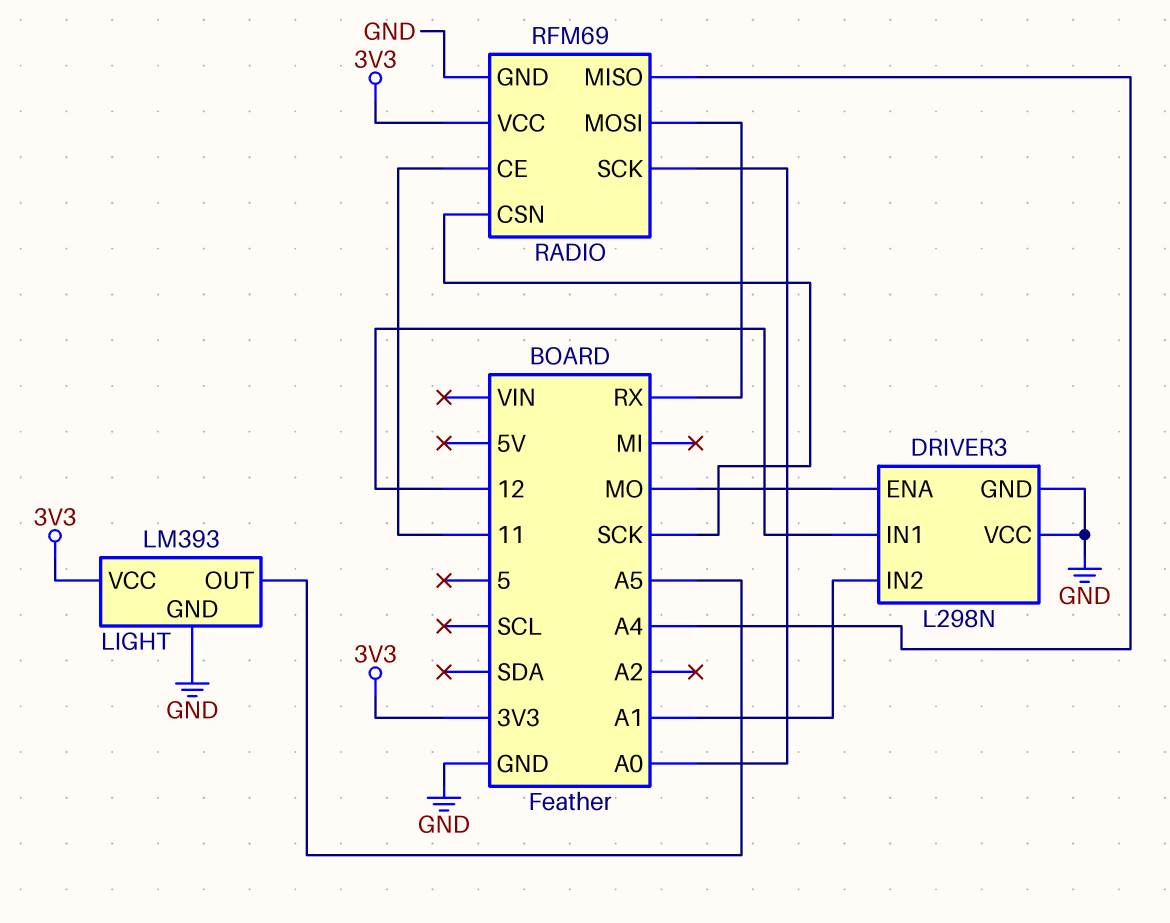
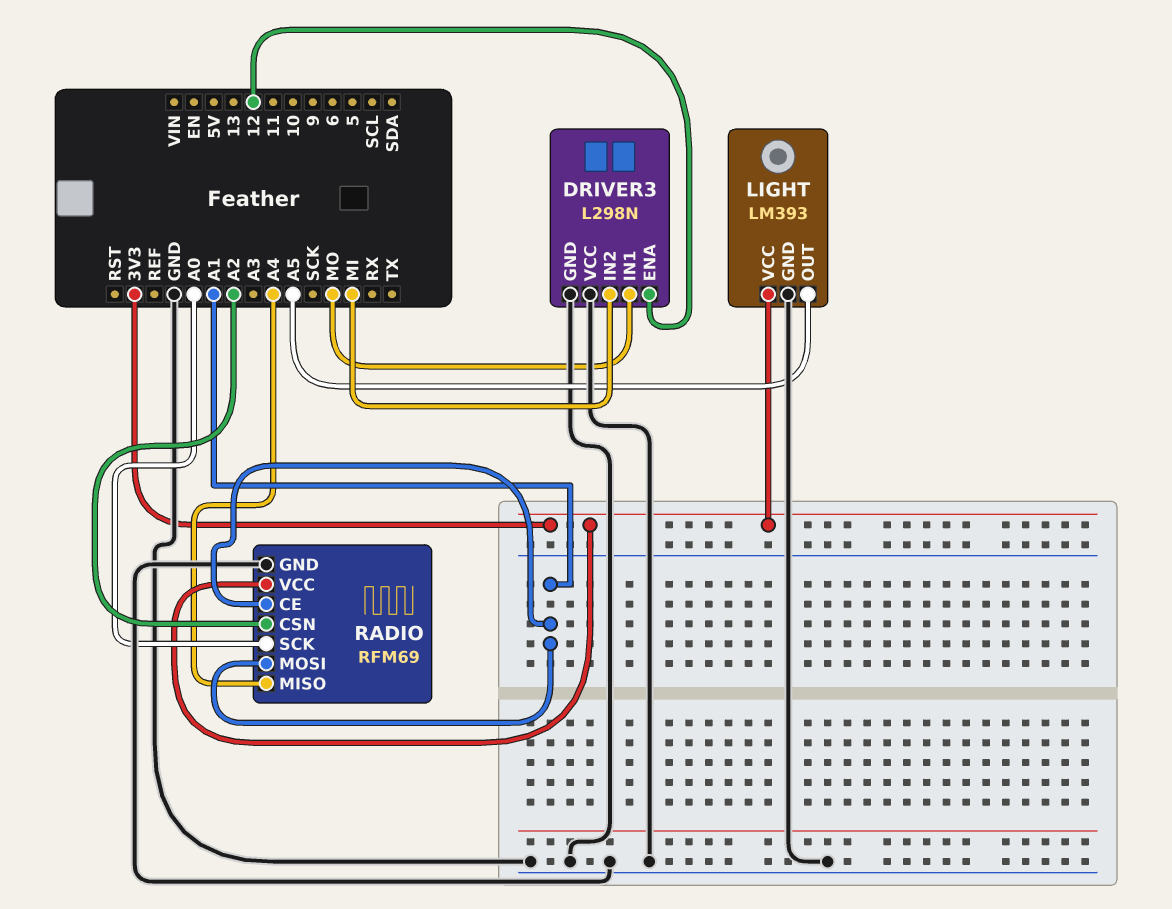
DRIVER3 pin ENA: MO -> 12
DRIVER3 pin IN1: 12 -> MO
DRIVER3 pin IN2: A1 -> MI
RADIO pin CE: 11 -> A1
RADIO pin CSN: SCK -> A2
RADIO pin MOSI: RX -> A1

